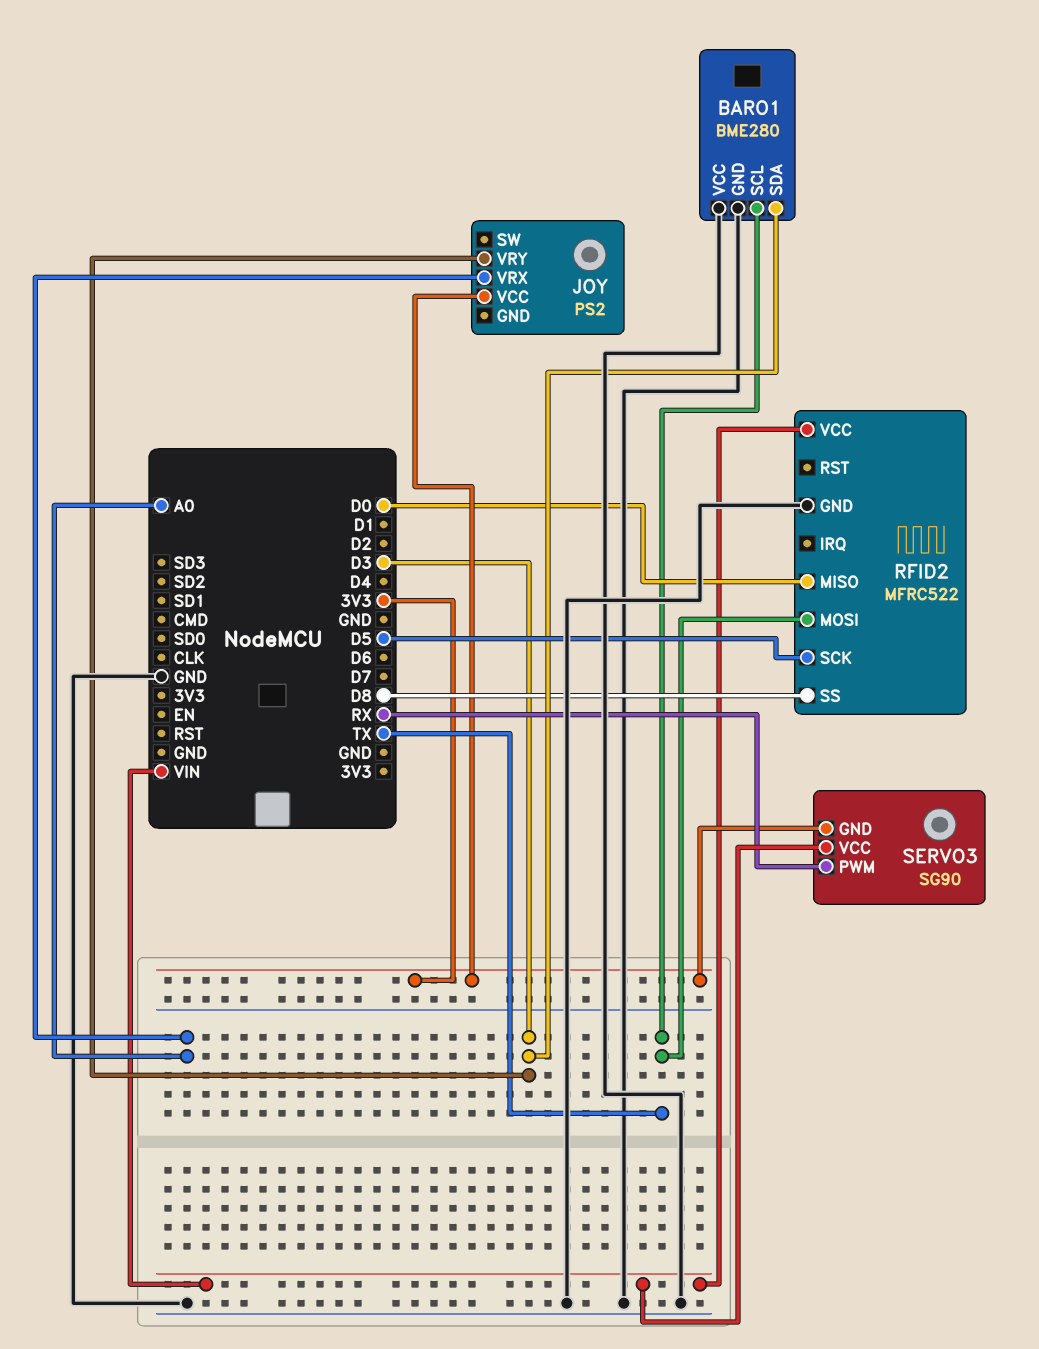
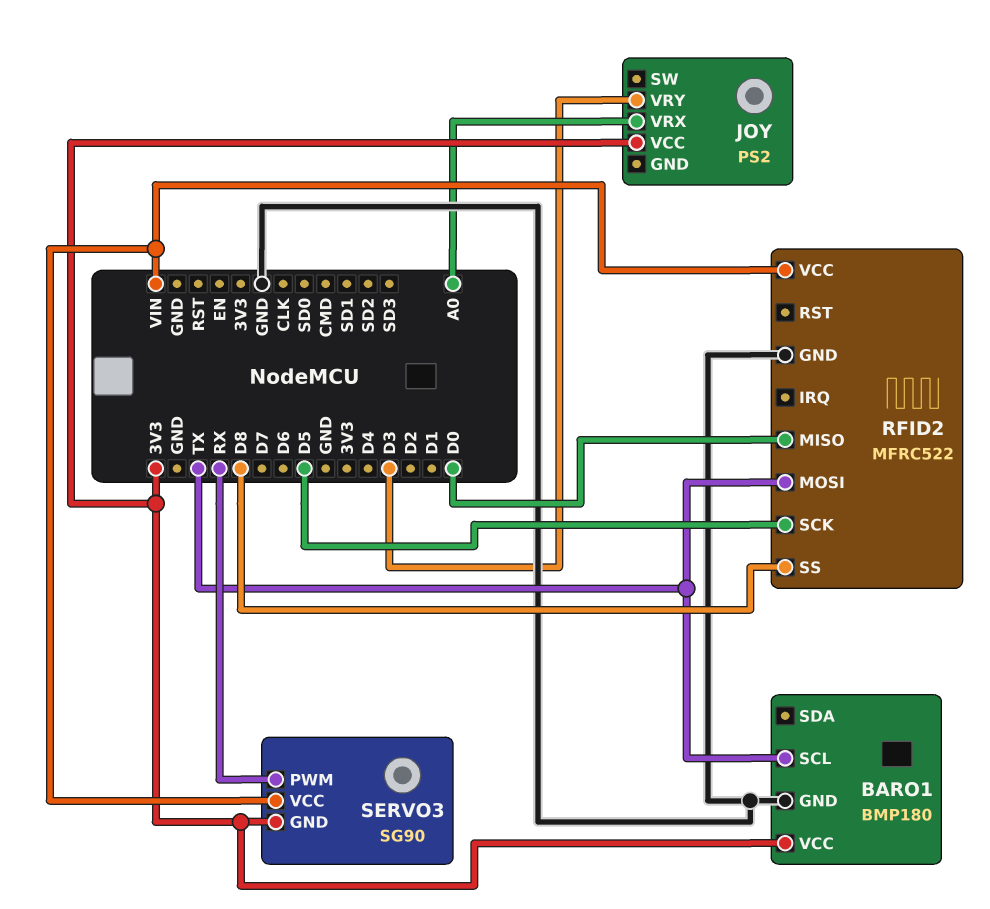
BARO1: BME280 -> BMP180
BARO1 pin SDA: D3 -> none
BARO1 pin VCC: GND -> 3V3

